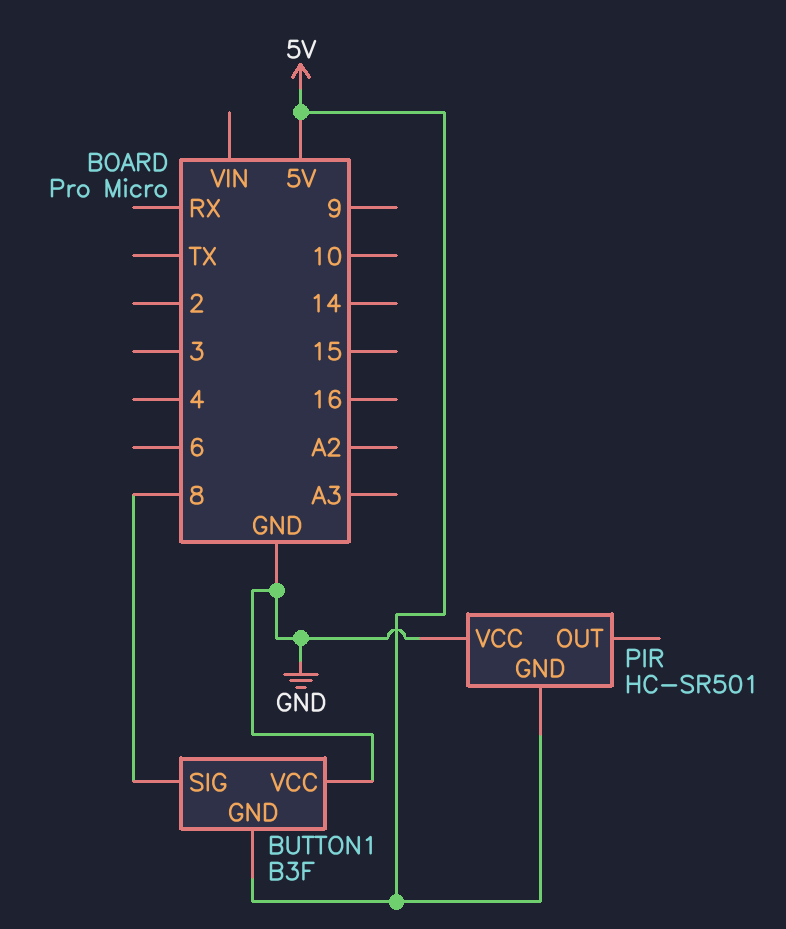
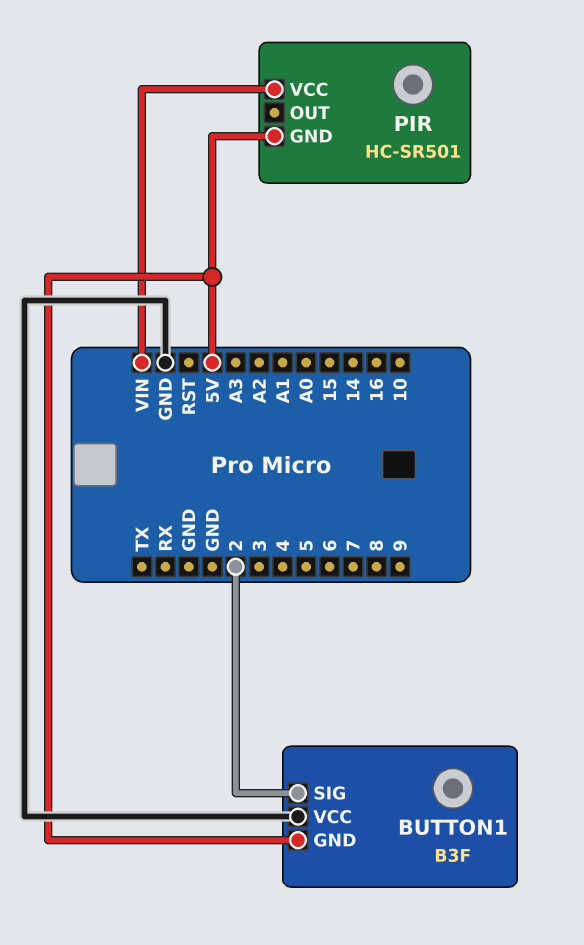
BUTTON1 pin SIG: 8 -> 2
PIR pin VCC: GND -> VIN

